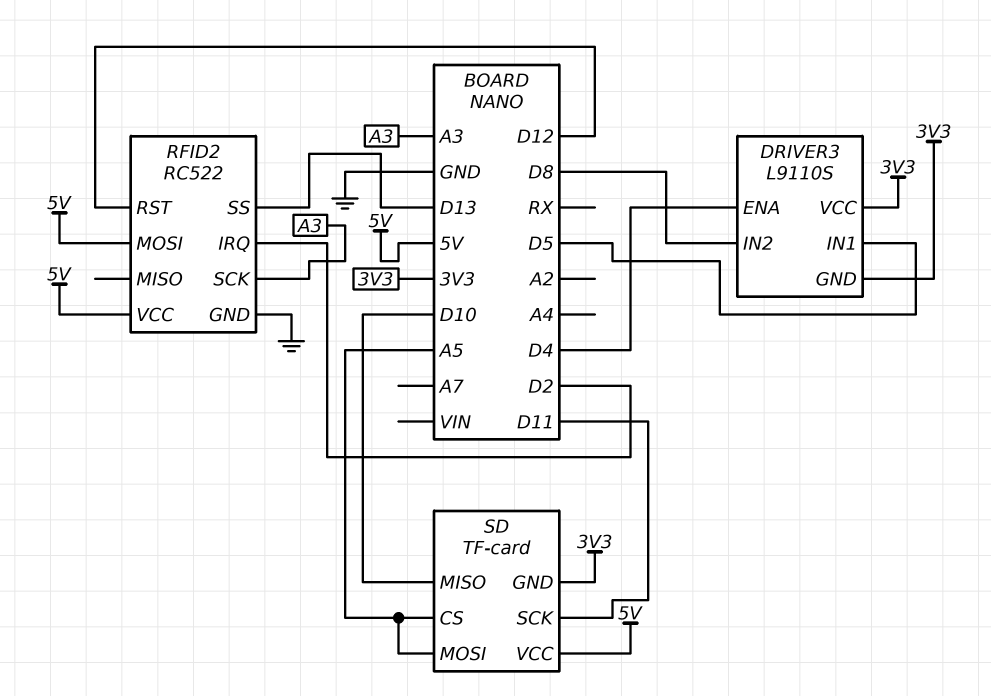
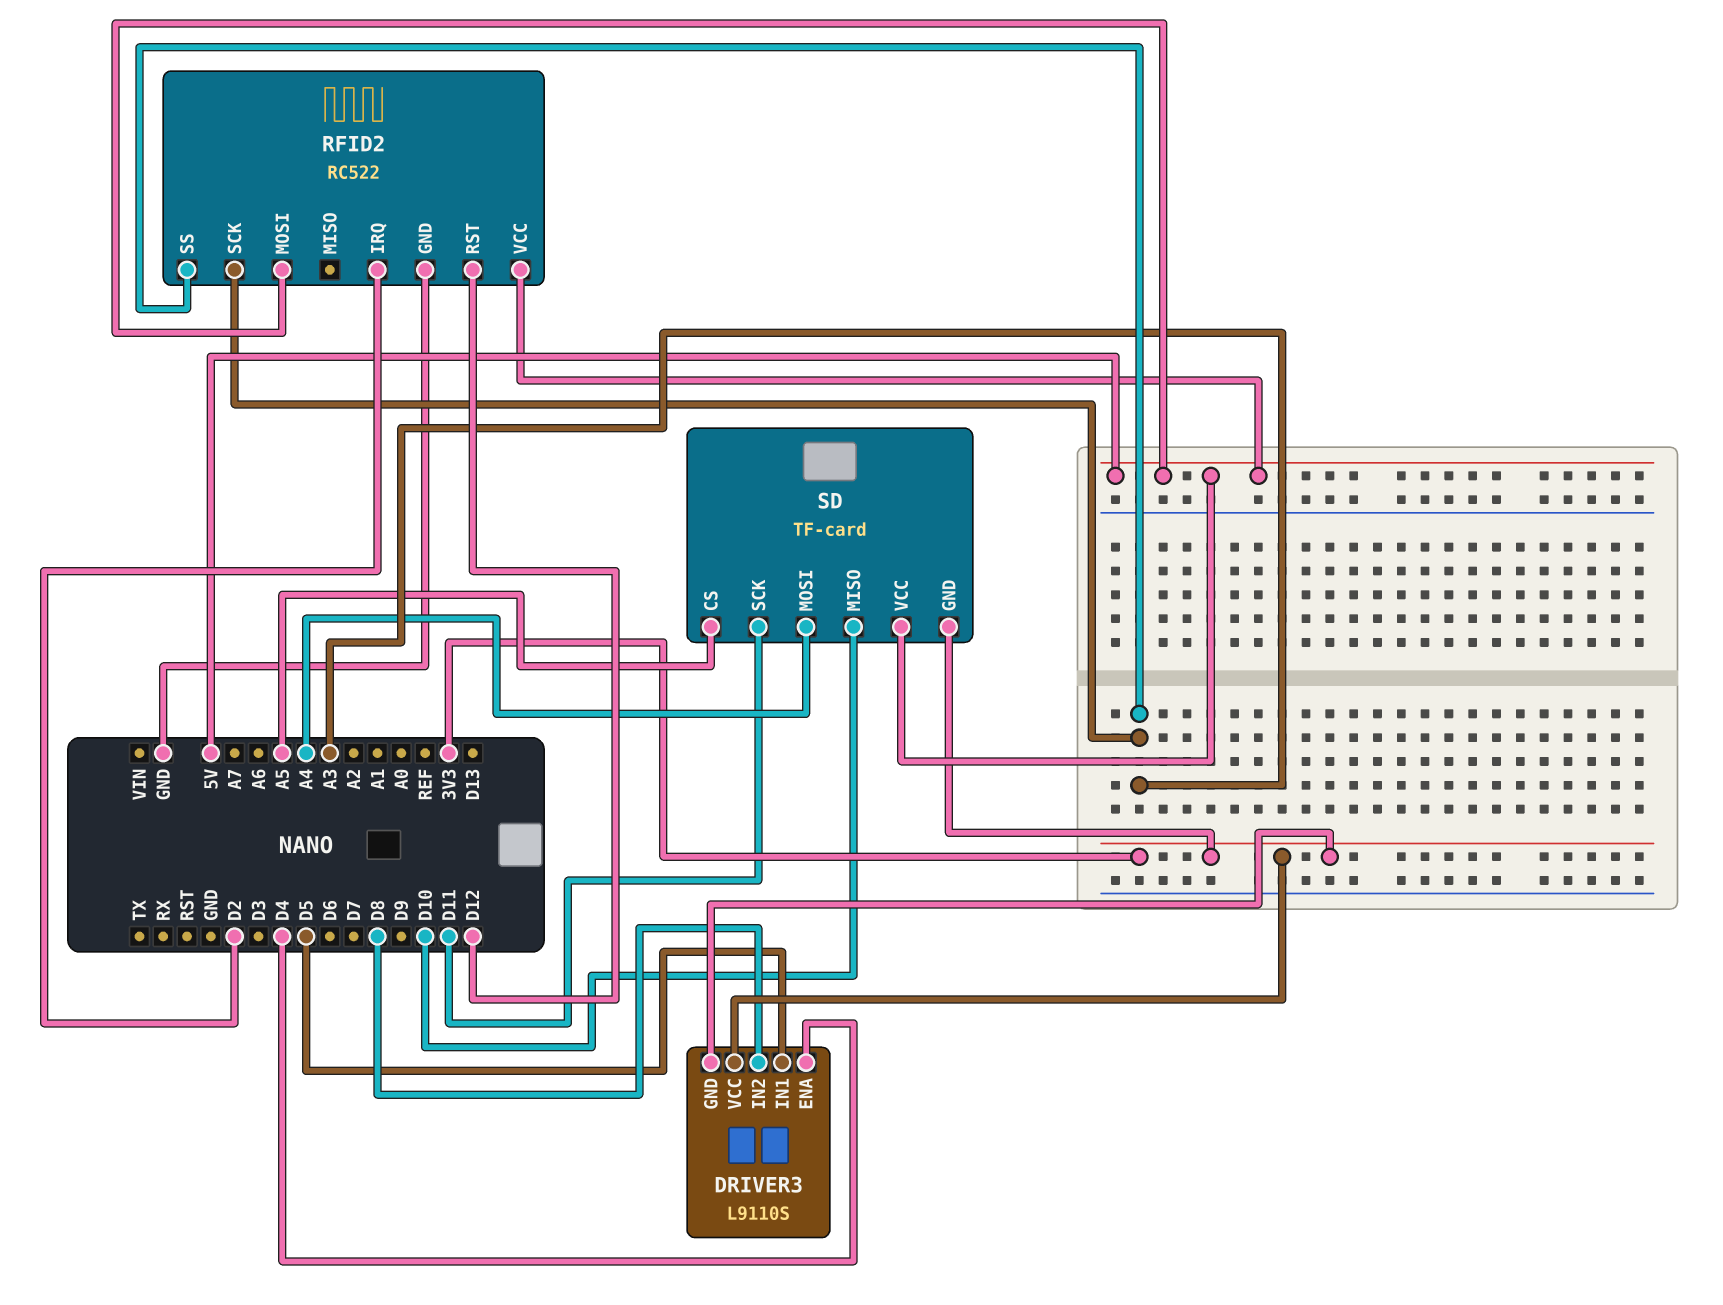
RFID2 pin SS: D13 -> A3
SD pin MOSI: A5 -> A4

